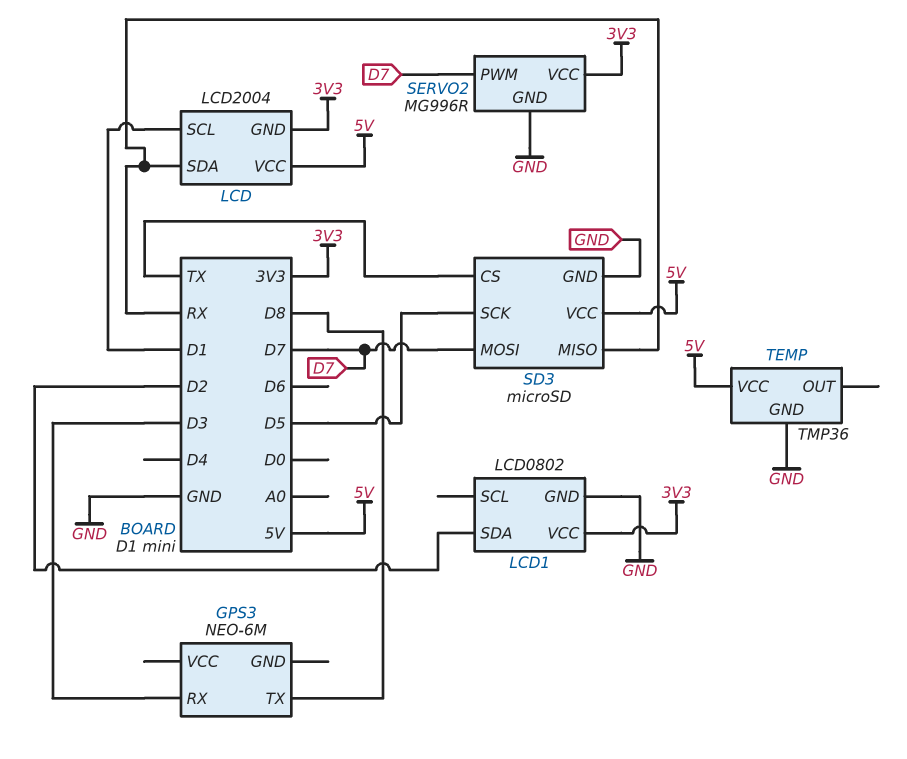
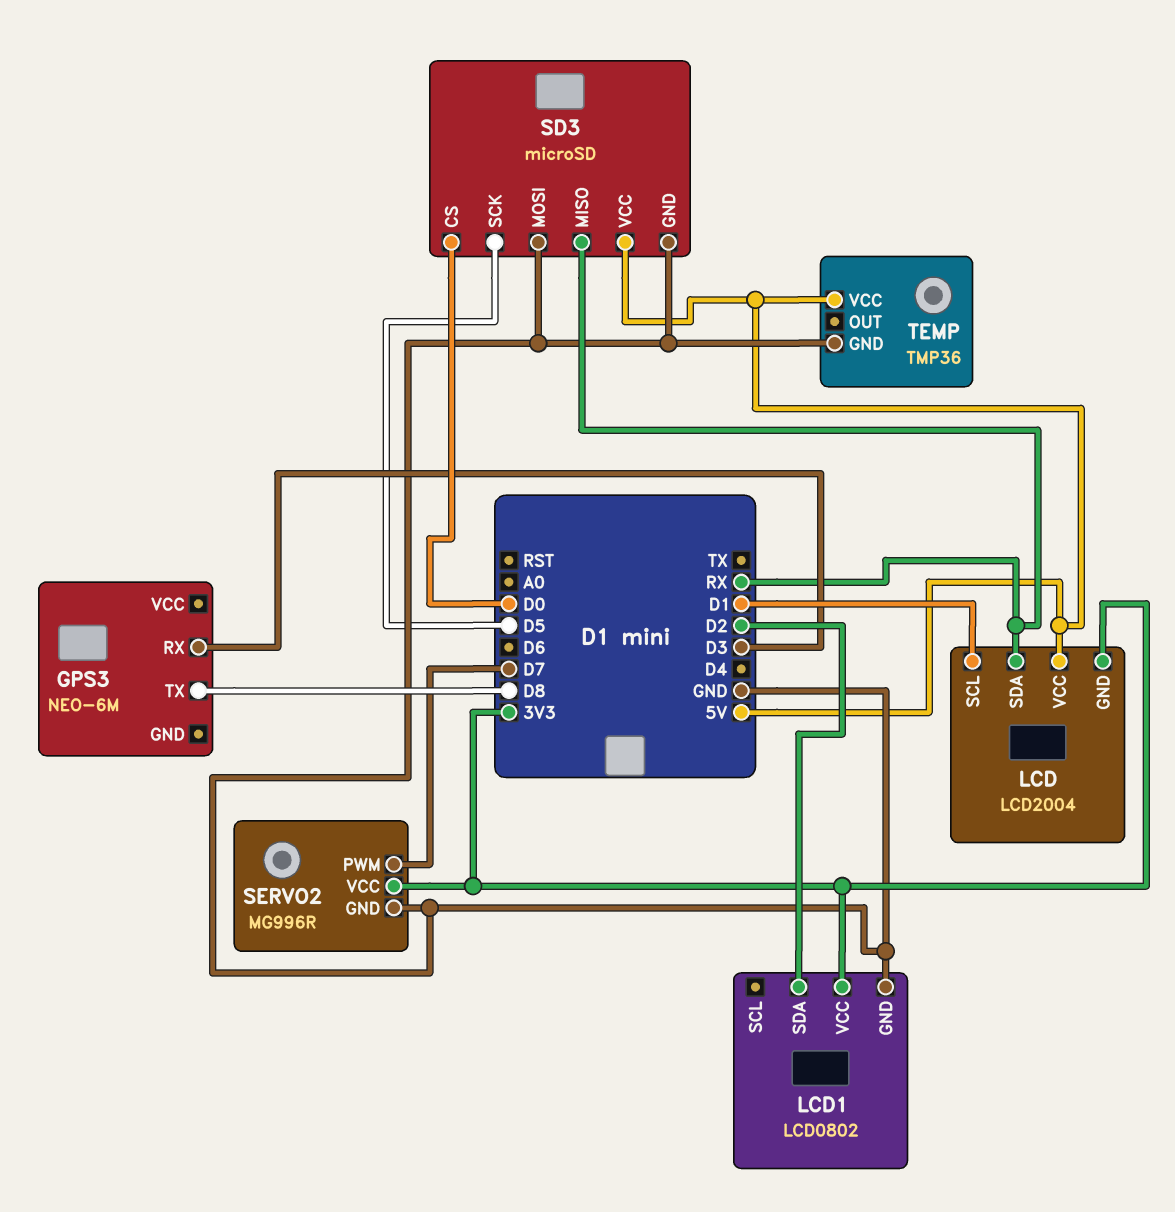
SD3 pin CS: TX -> D0
SD3 pin MOSI: D7 -> GND

